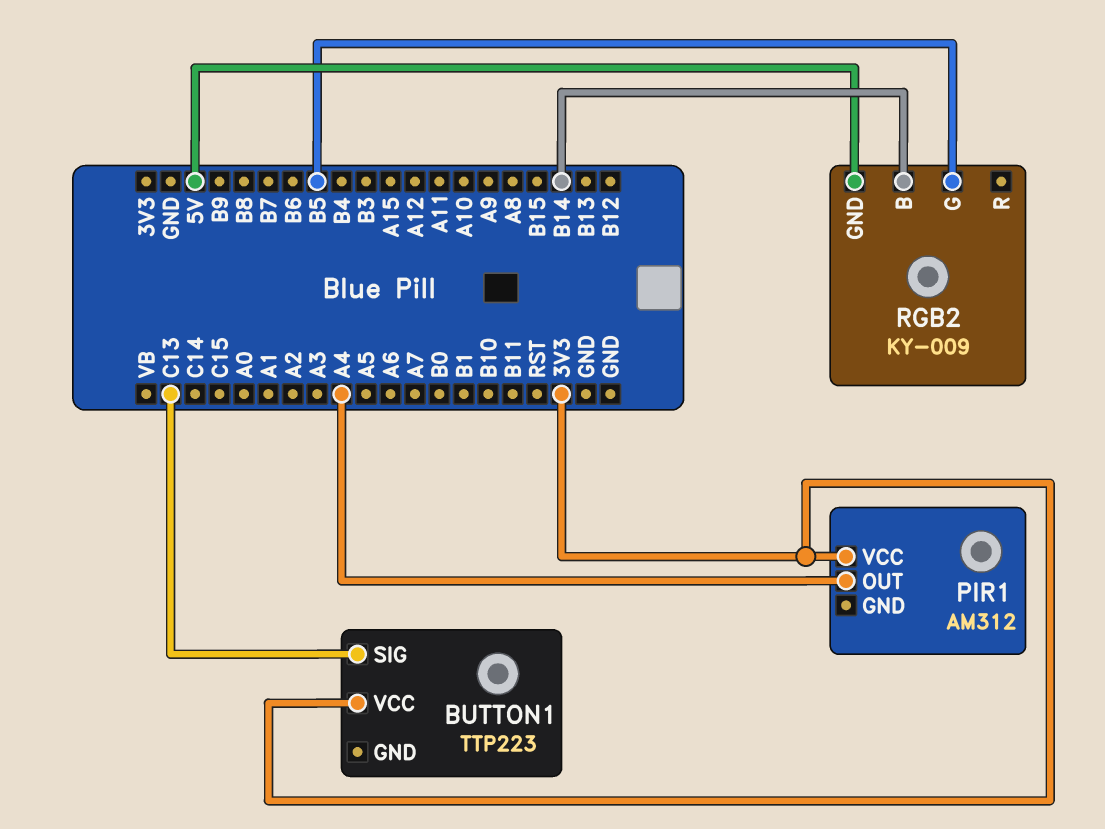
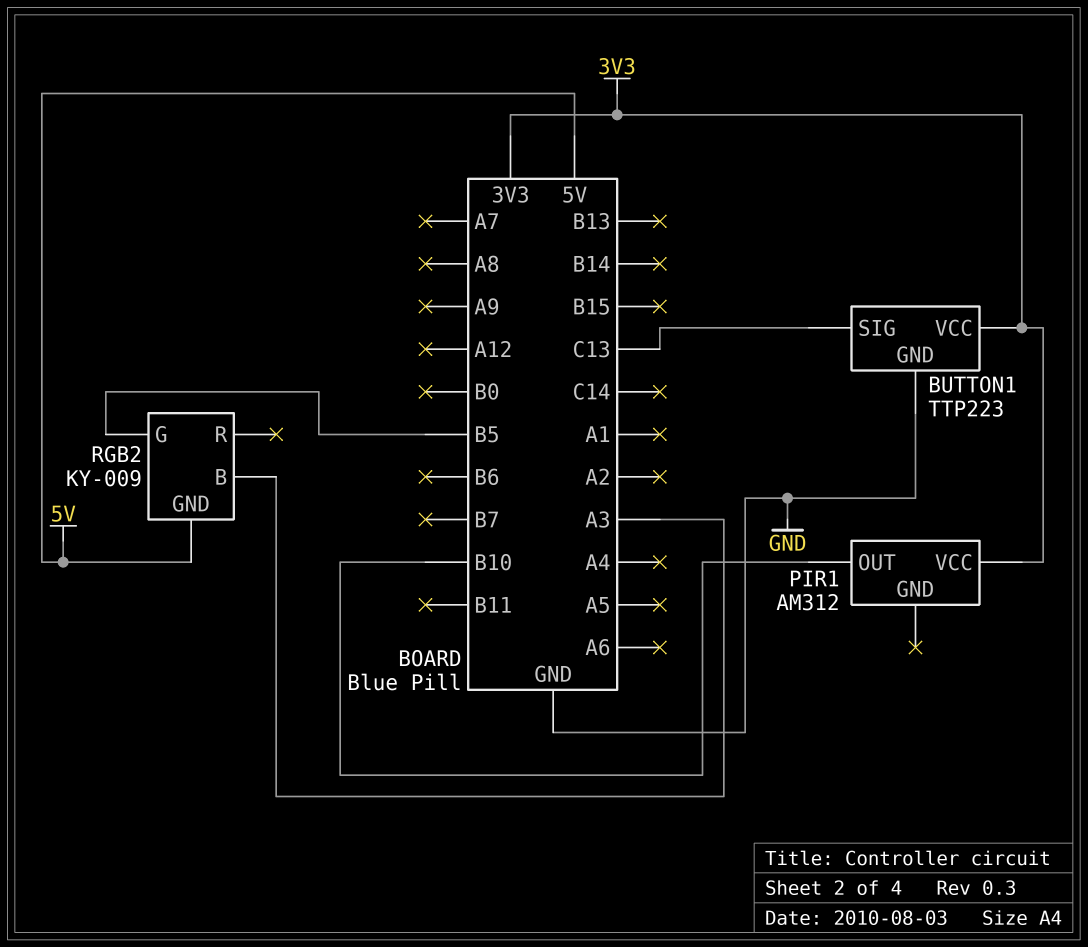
BUTTON1 pin GND: none -> GND
PIR1 pin OUT: A4 -> B10
RGB2 pin B: B14 -> A3

